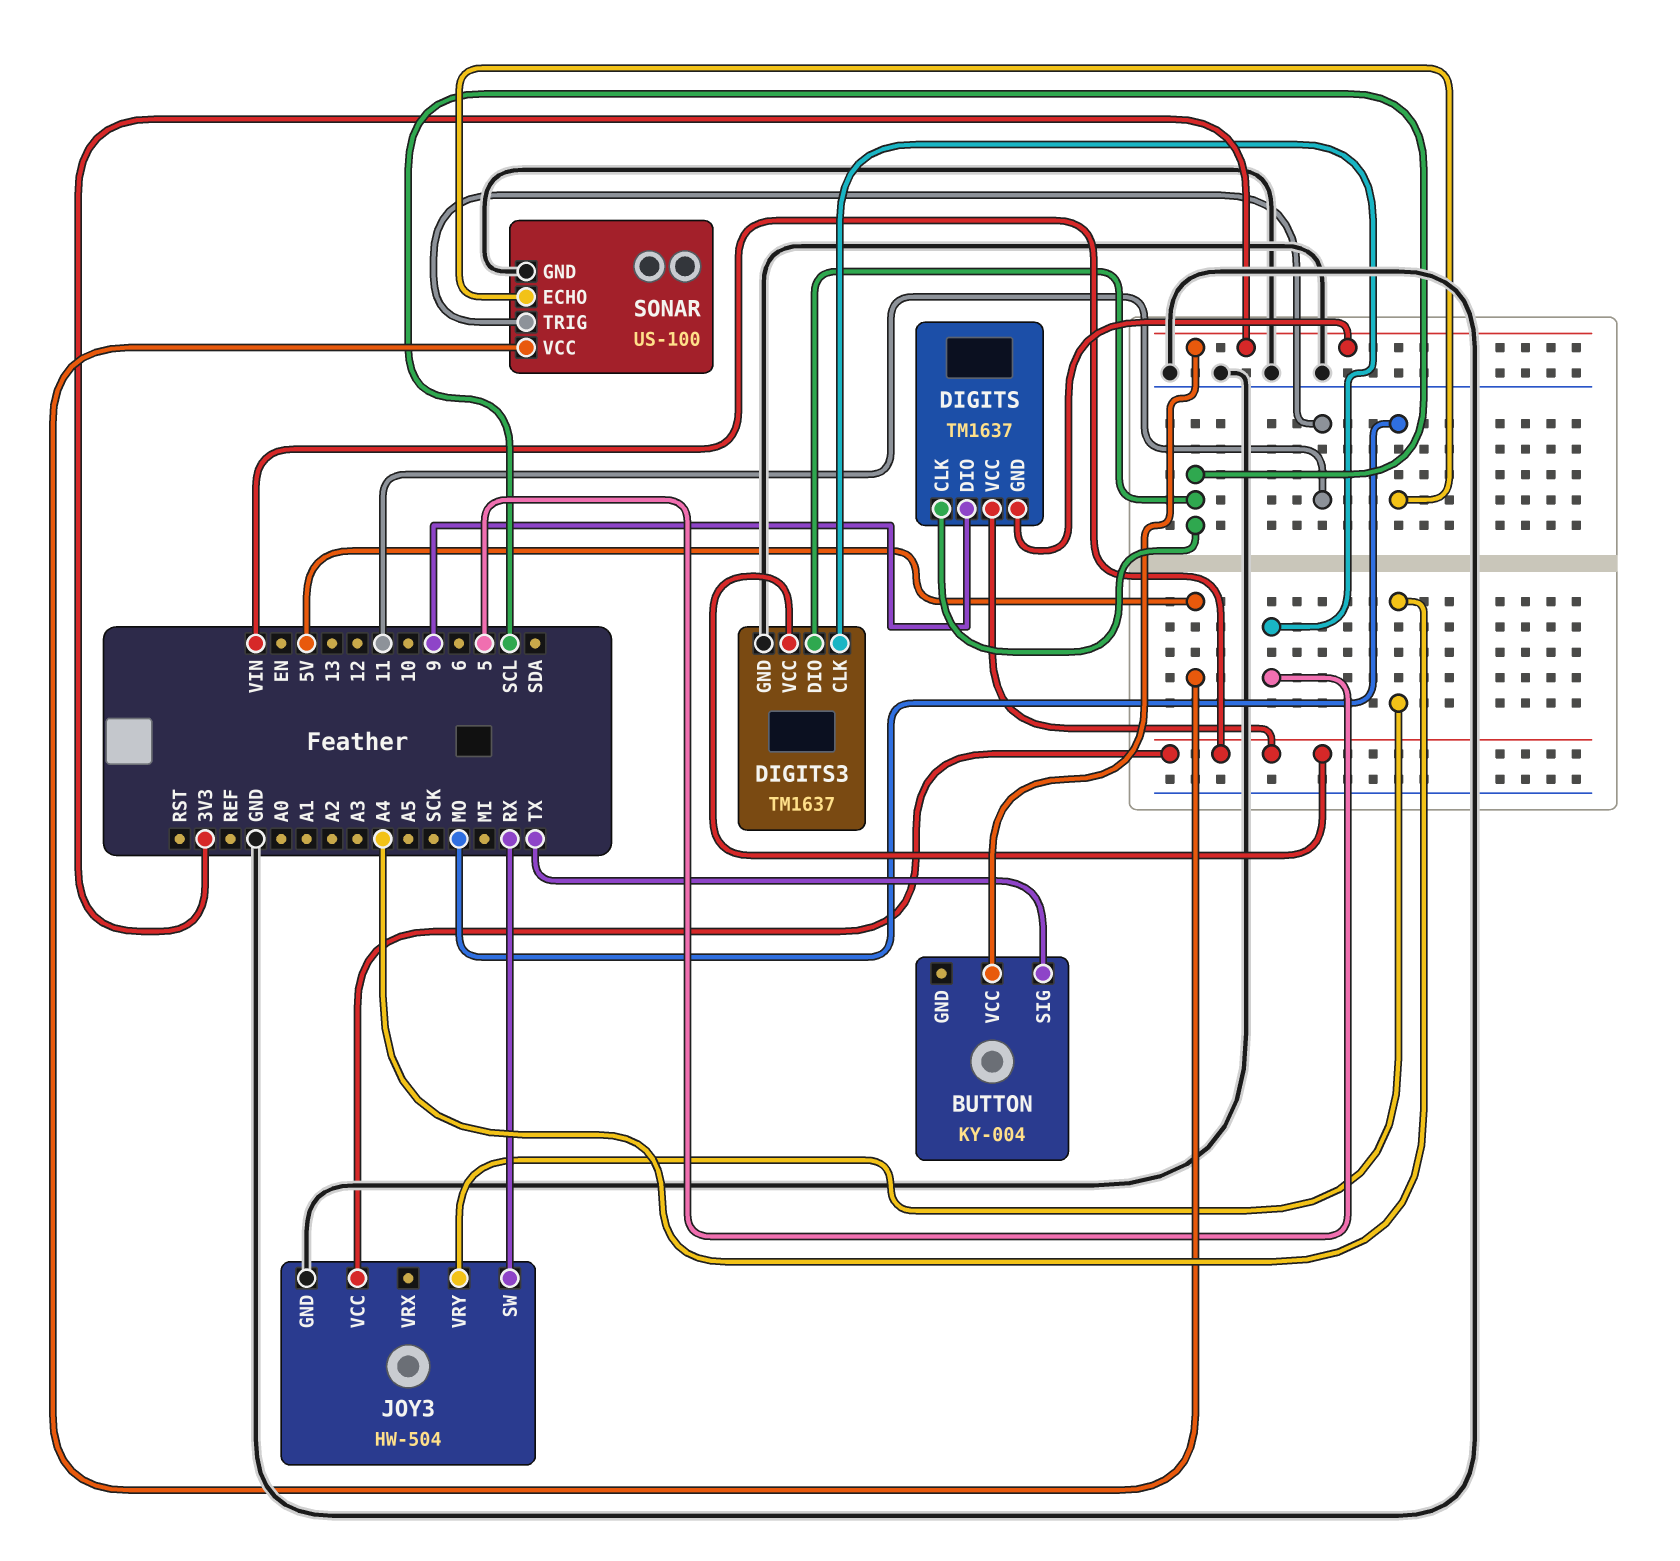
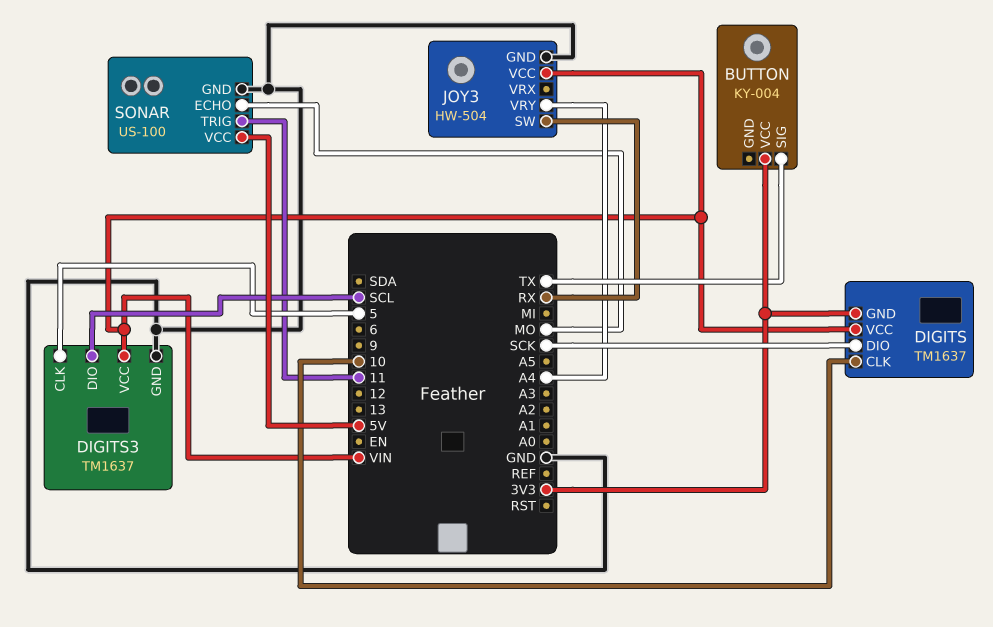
DIGITS pin CLK: SCL -> 10
DIGITS pin DIO: 9 -> SCK

